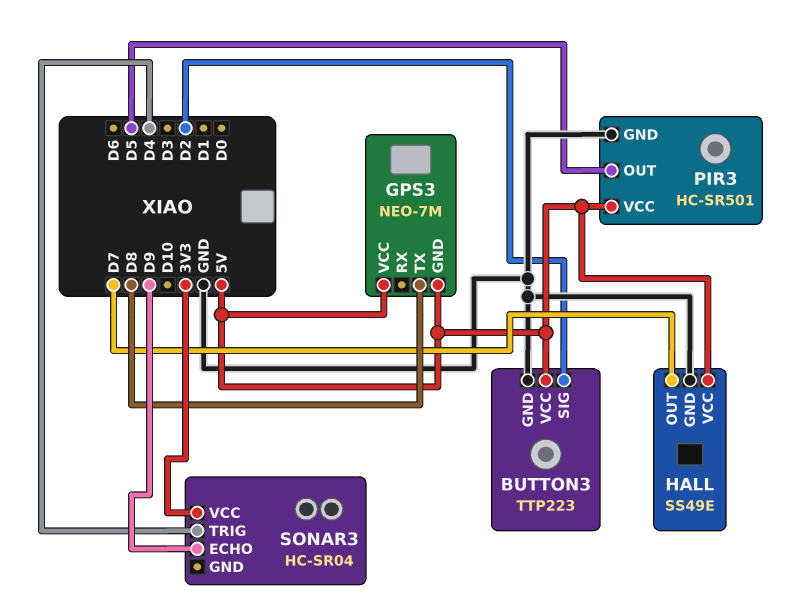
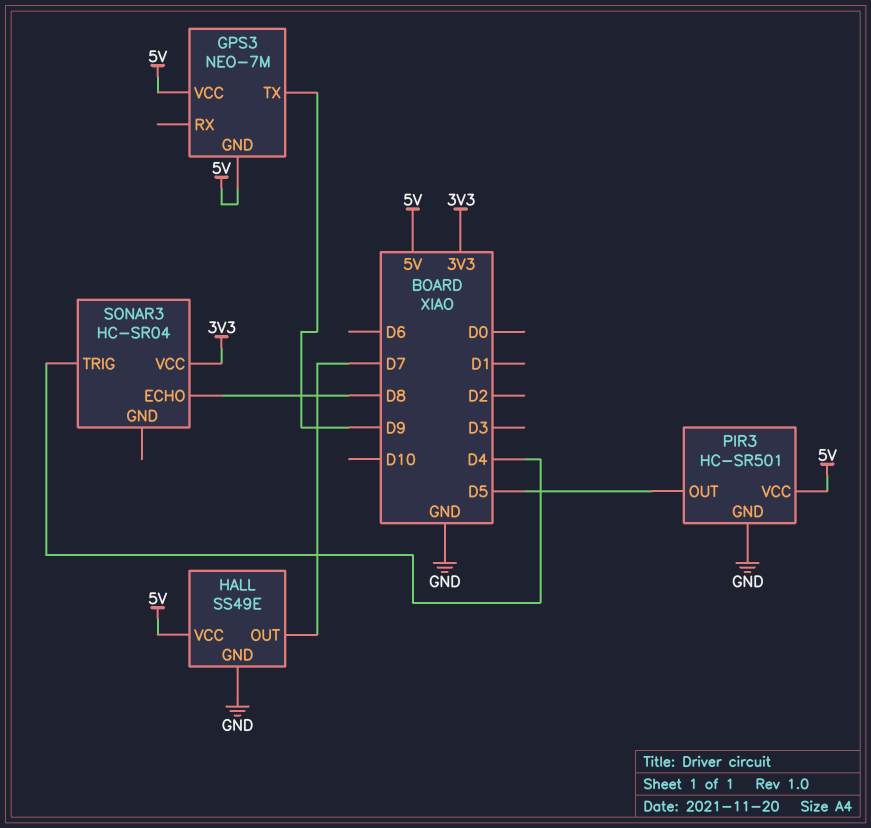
BUTTON3: TTP223 -> none
BUTTON3 pin GND: GND -> none
BUTTON3 pin SIG: D2 -> none
BUTTON3 pin VCC: 5V -> none
GPS3 pin TX: D8 -> D9
SONAR3 pin ECHO: D9 -> D8

